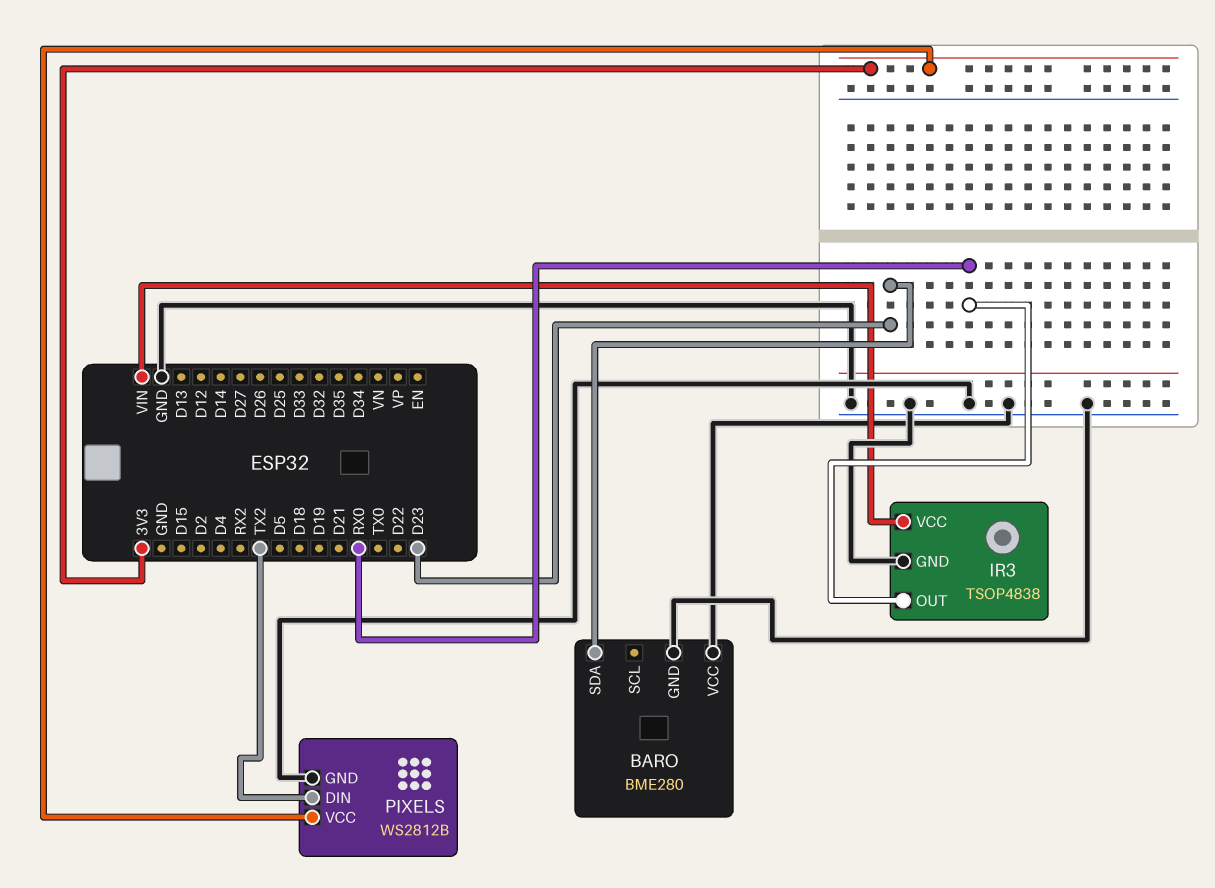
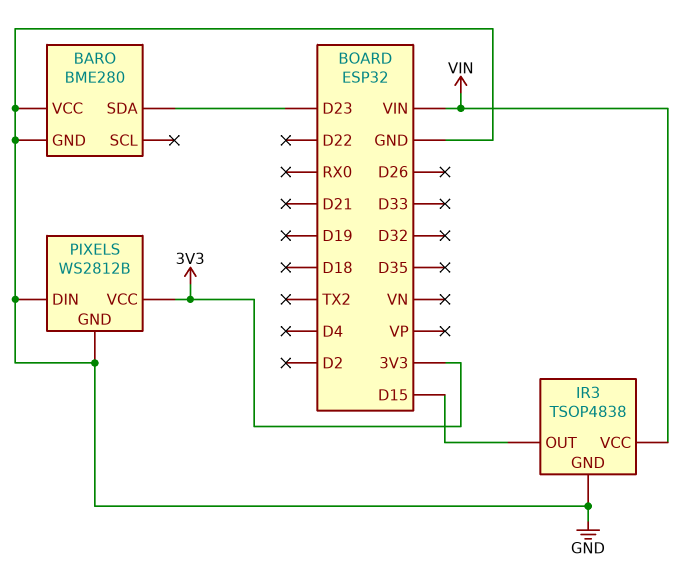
IR3 pin OUT: RX0 -> D15
PIXELS pin DIN: TX2 -> GND

